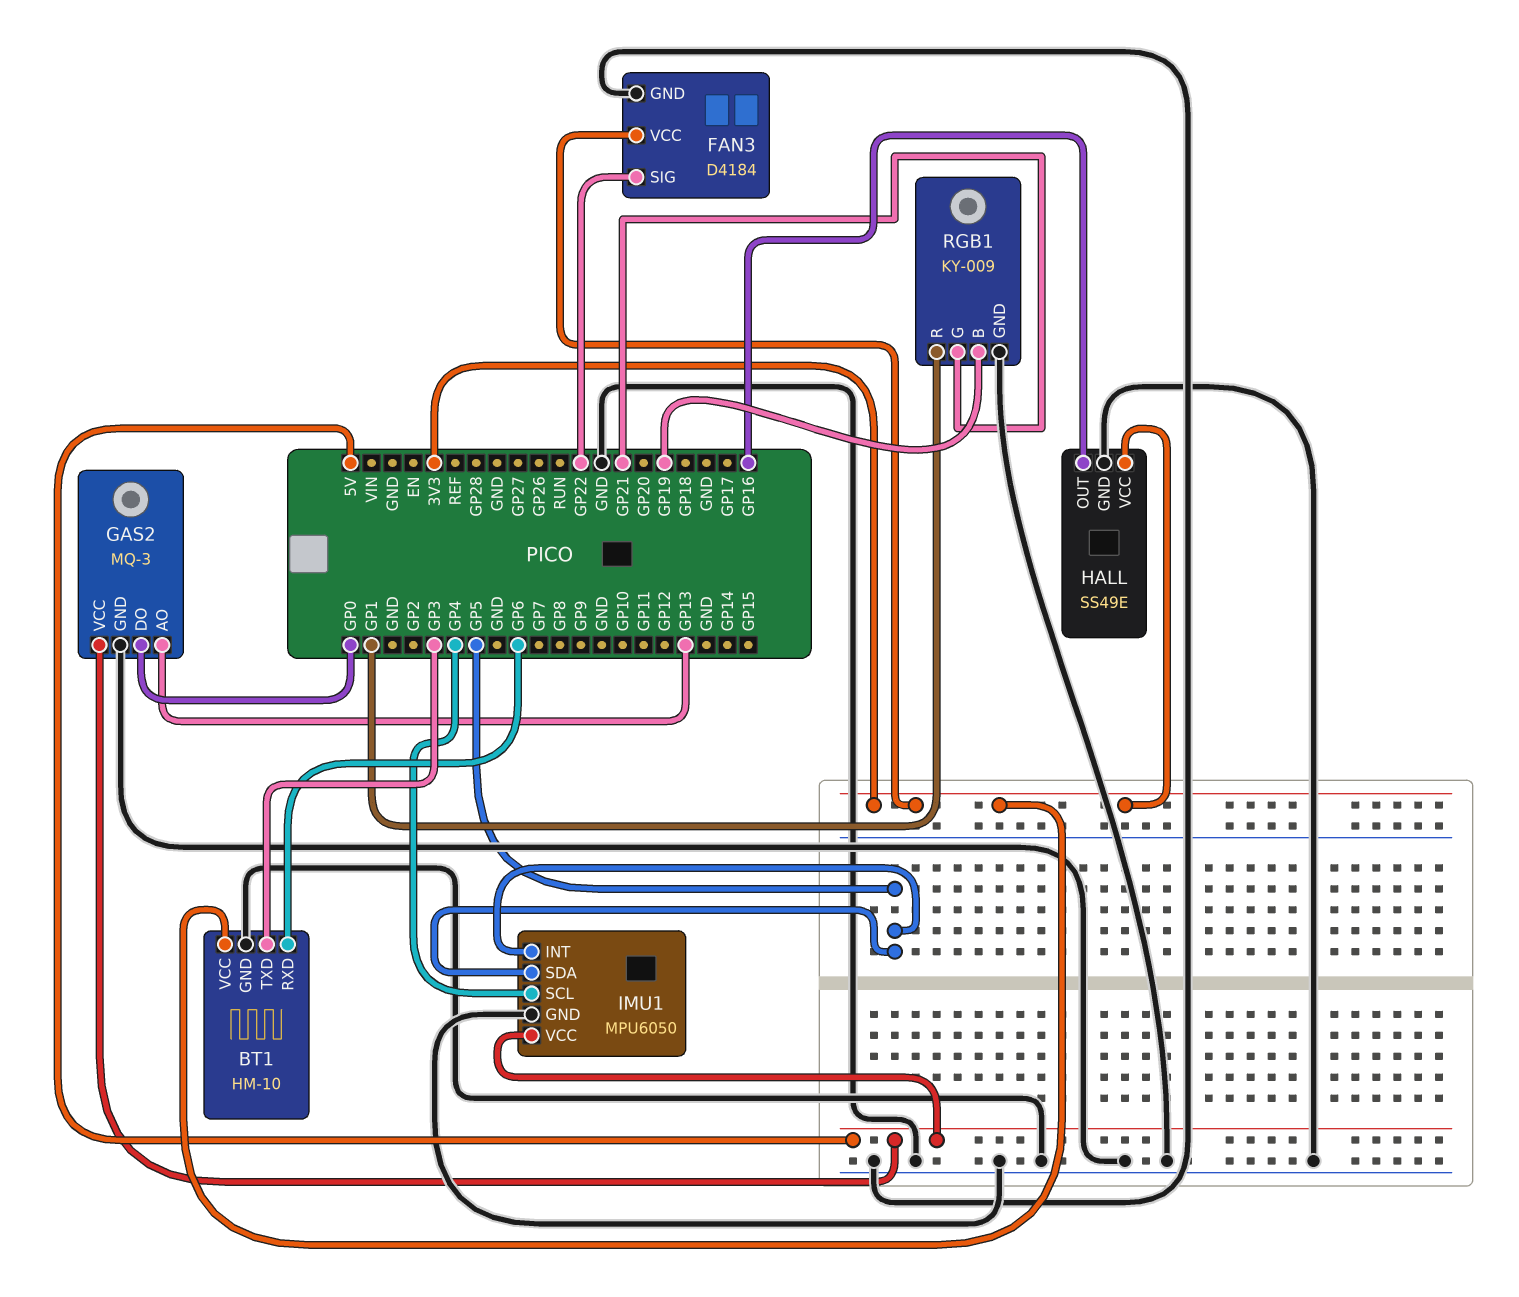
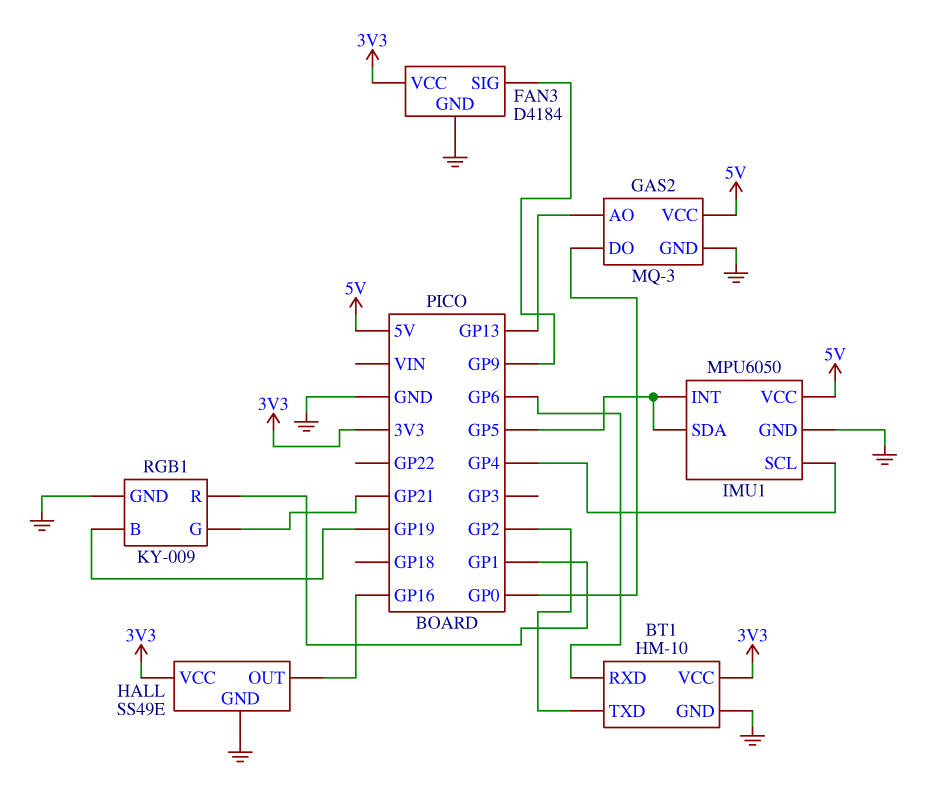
BT1 pin TXD: GP3 -> GP2
FAN3 pin SIG: GP22 -> GP9

